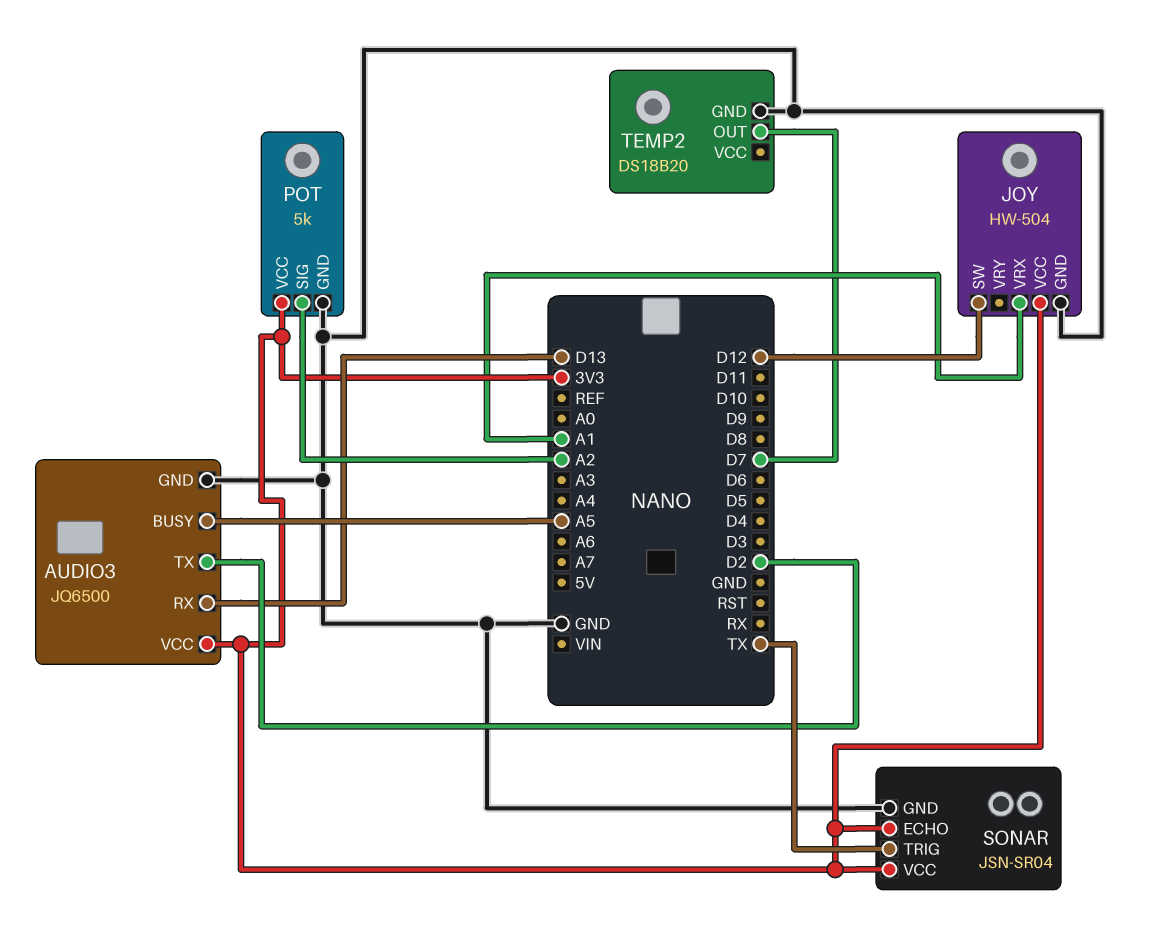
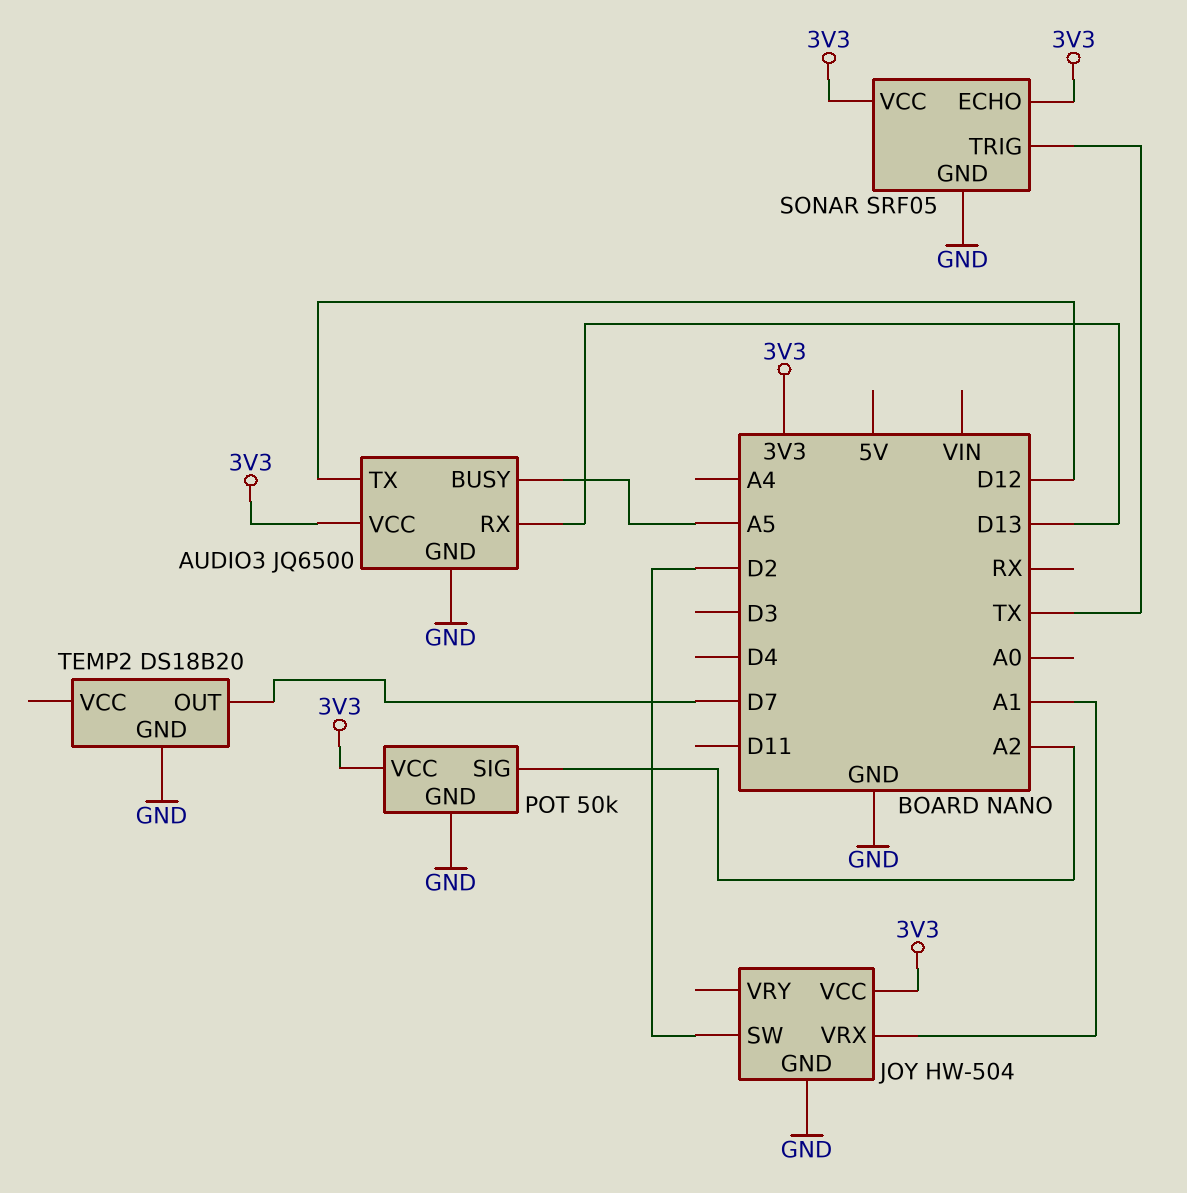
AUDIO3 pin TX: D2 -> D12
JOY pin SW: D12 -> D2
POT: 5k -> 50k
SONAR: JSN-SR04 -> SRF05

